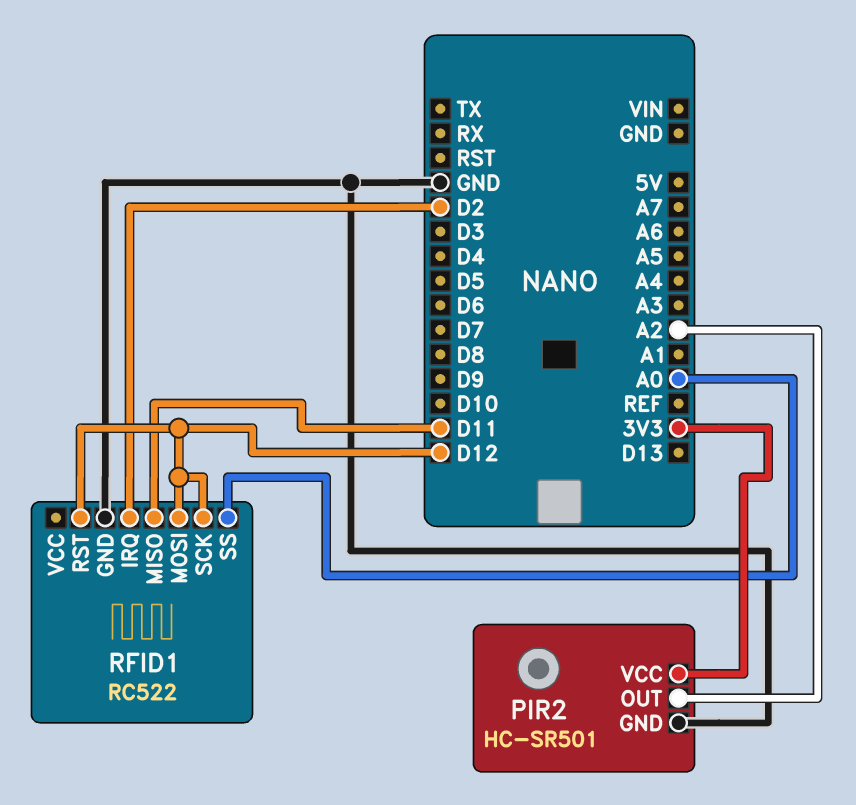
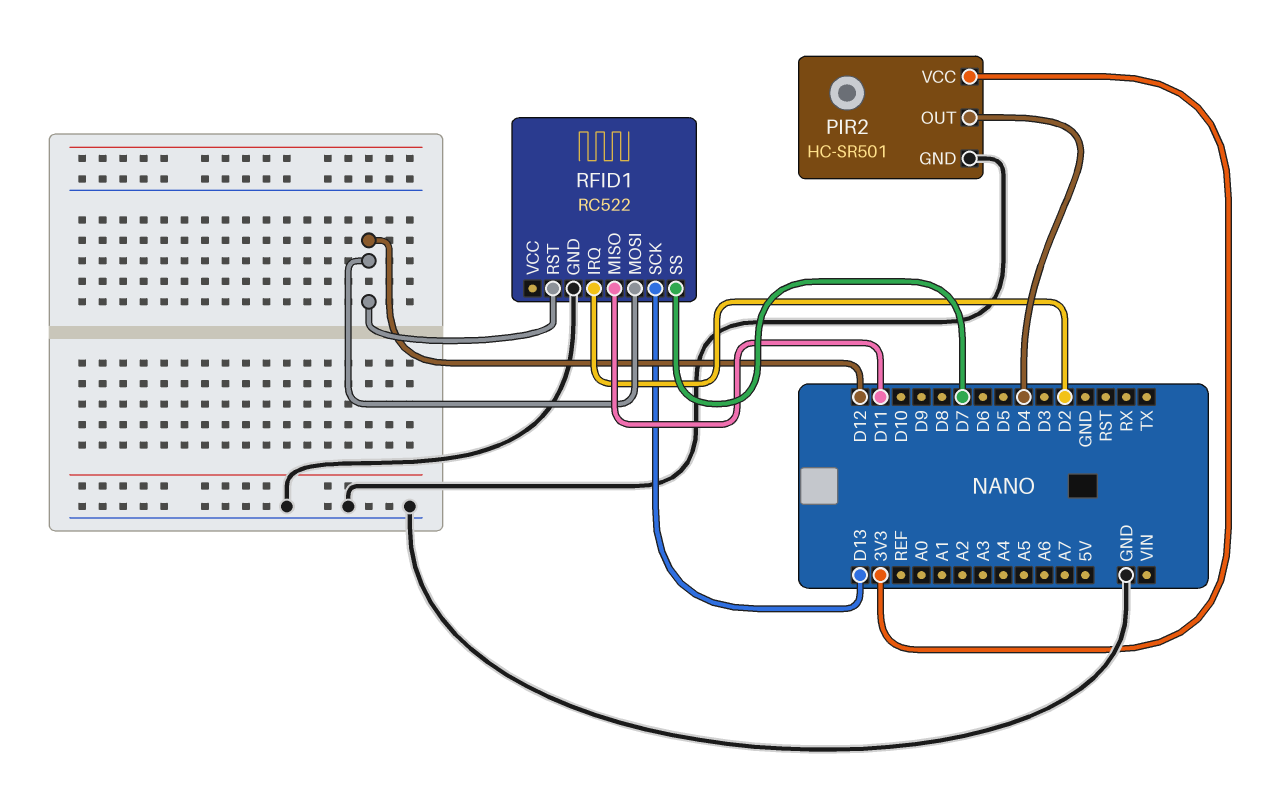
PIR2 pin OUT: A2 -> D4
RFID1 pin SCK: D12 -> D13
RFID1 pin SS: A0 -> D7

